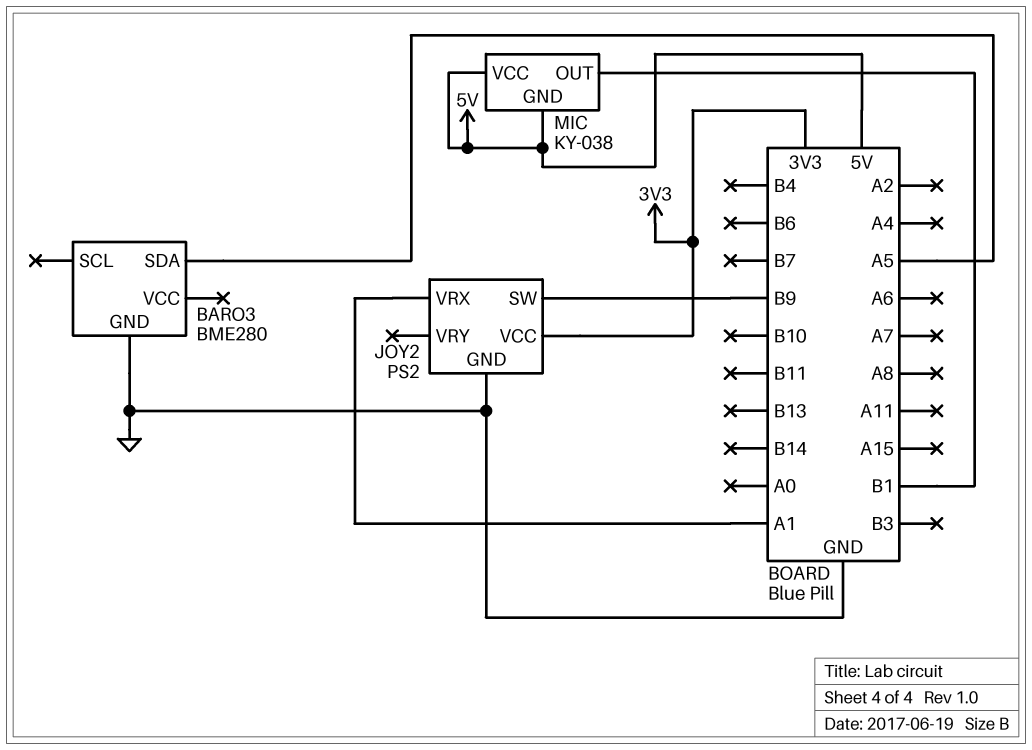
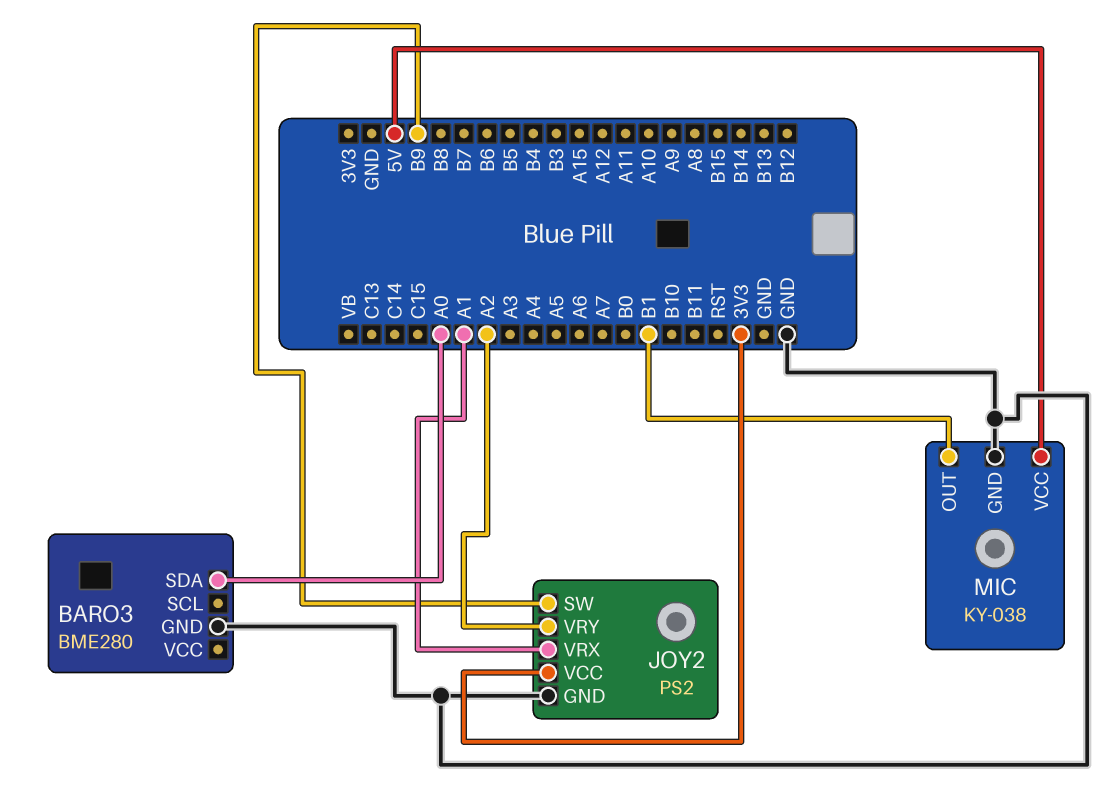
BARO3 pin SDA: A5 -> A0
JOY2 pin VRY: none -> A2
MIC pin GND: 5V -> GND

